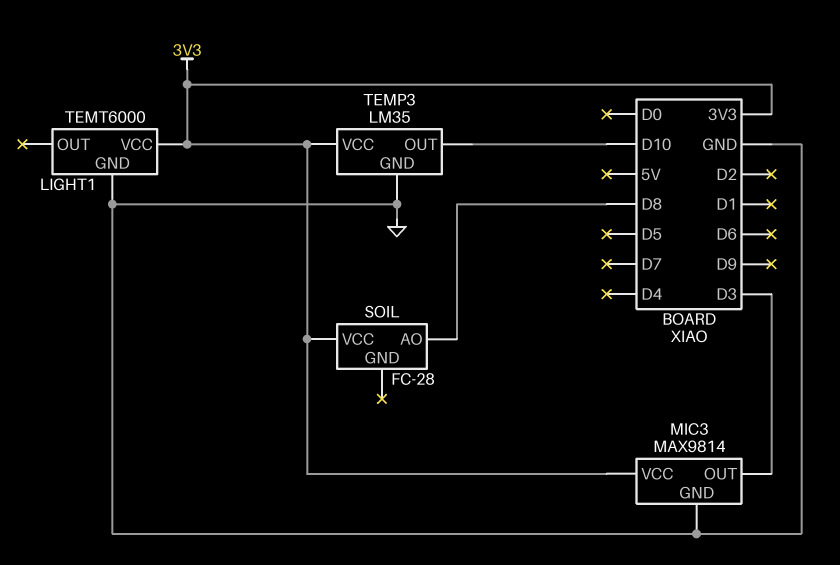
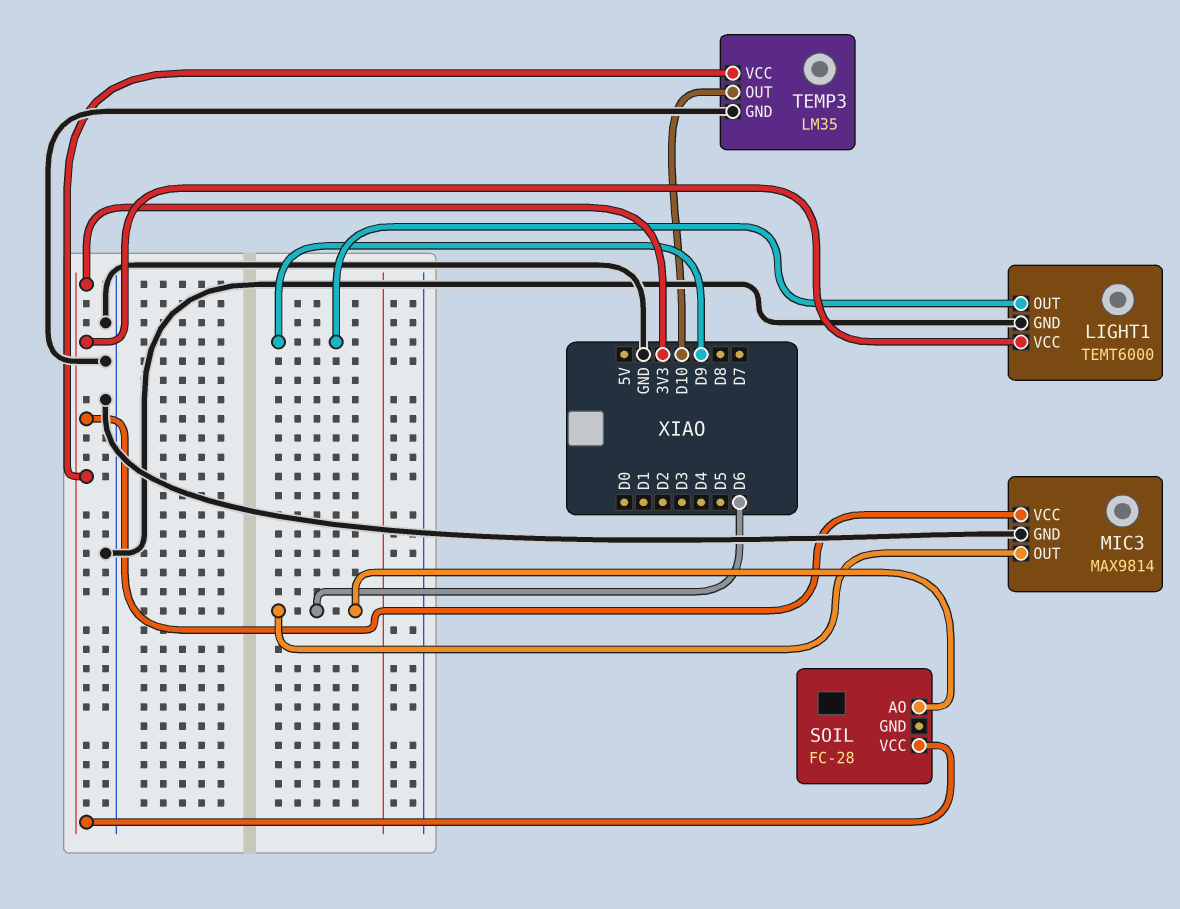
LIGHT1 pin OUT: none -> D9
MIC3 pin OUT: D3 -> D6
SOIL pin AO: D8 -> D6

